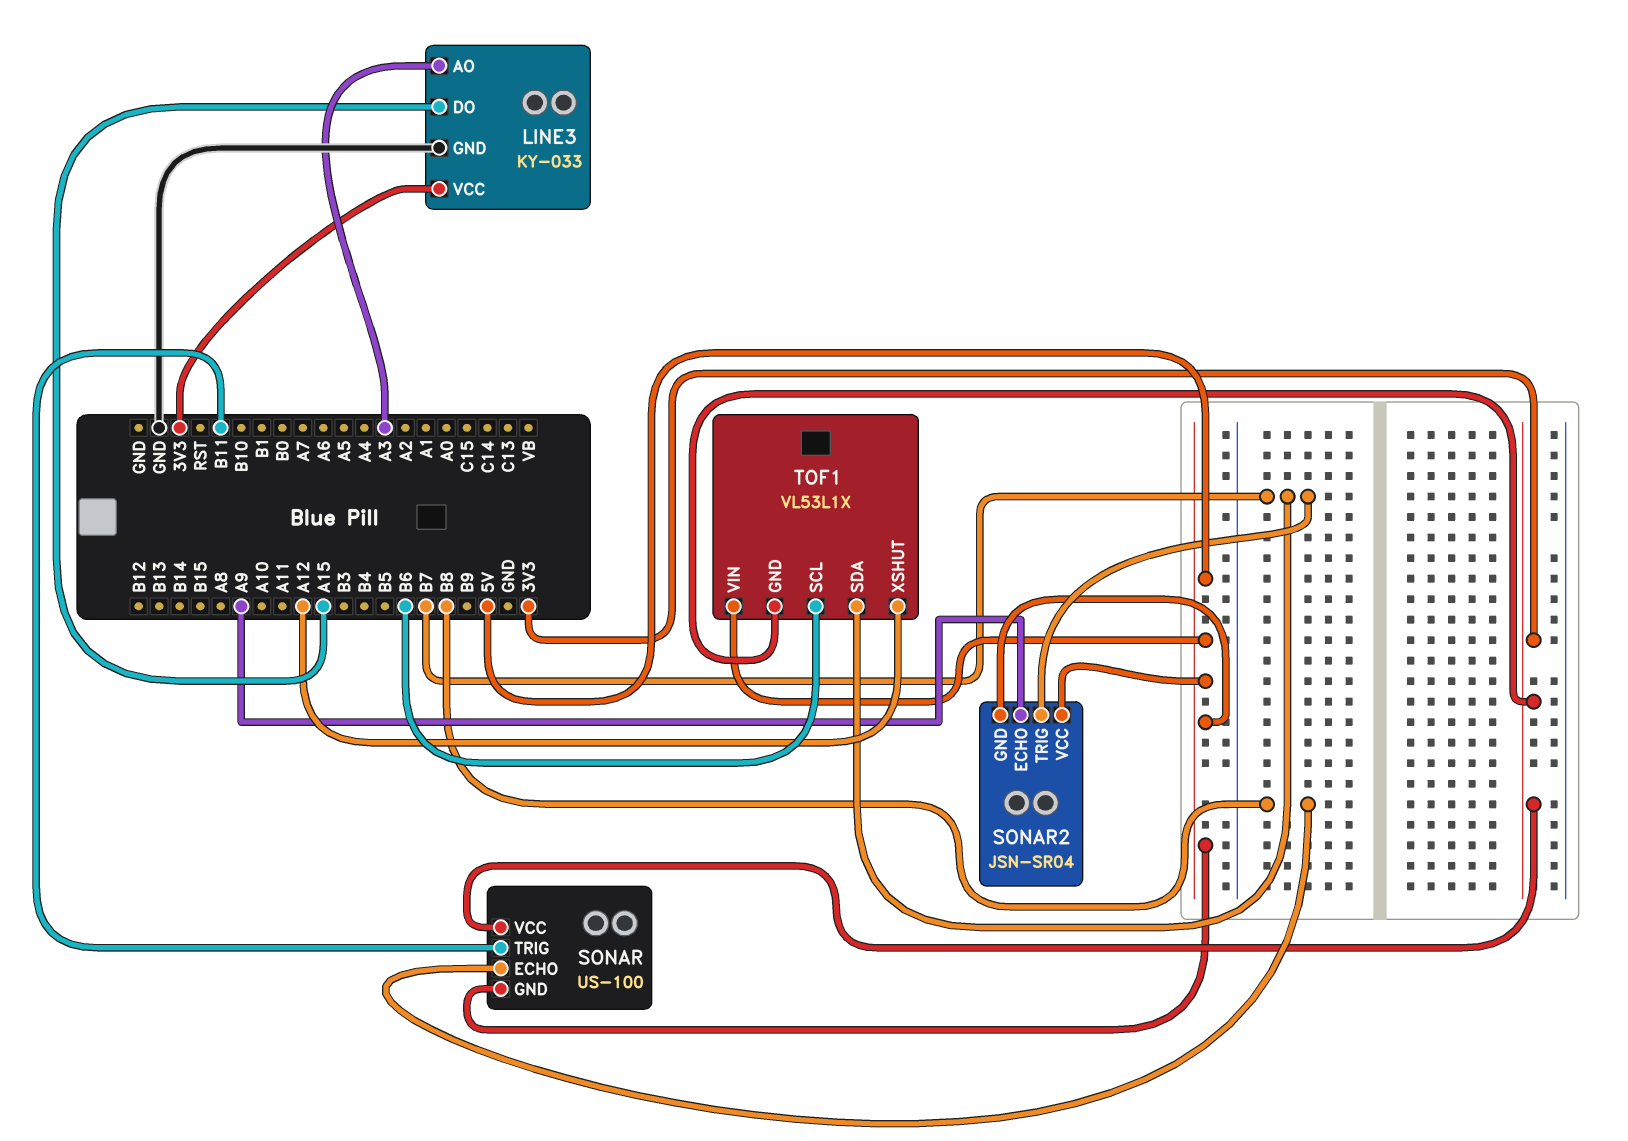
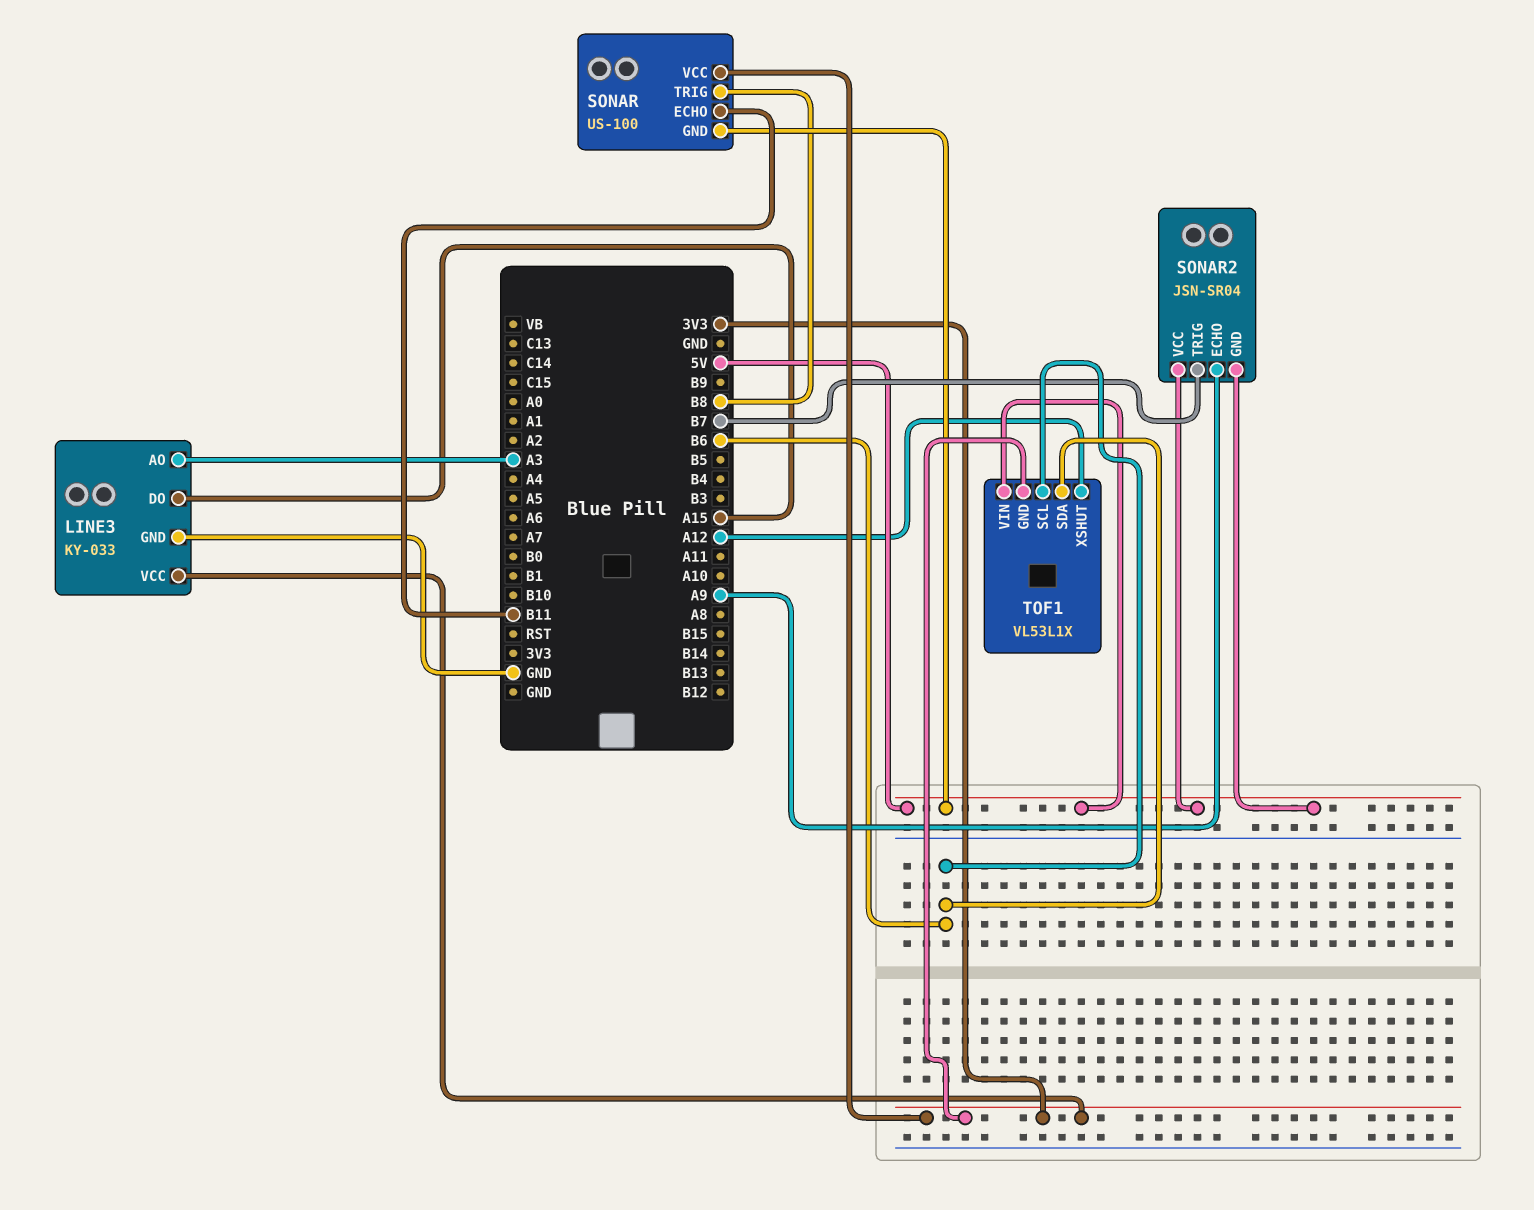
SONAR pin ECHO: B8 -> B11
SONAR pin TRIG: B11 -> B8
TOF1 pin SDA: B7 -> B6

